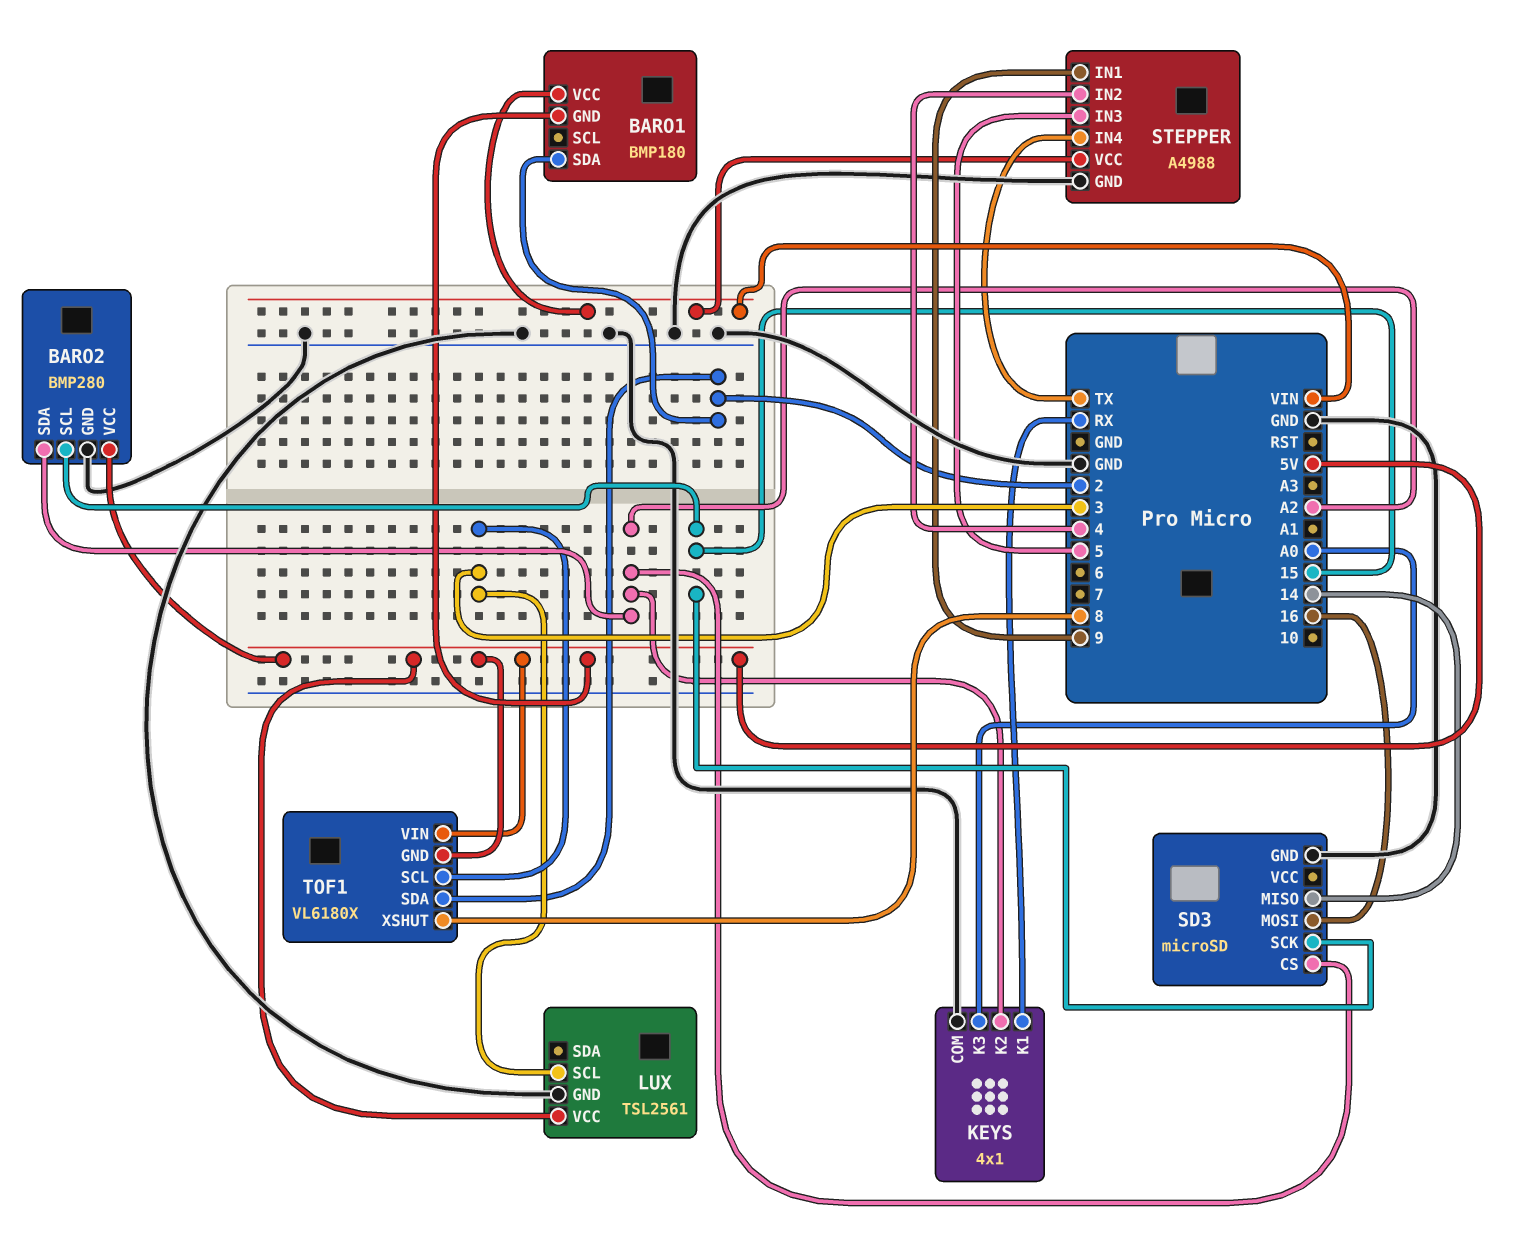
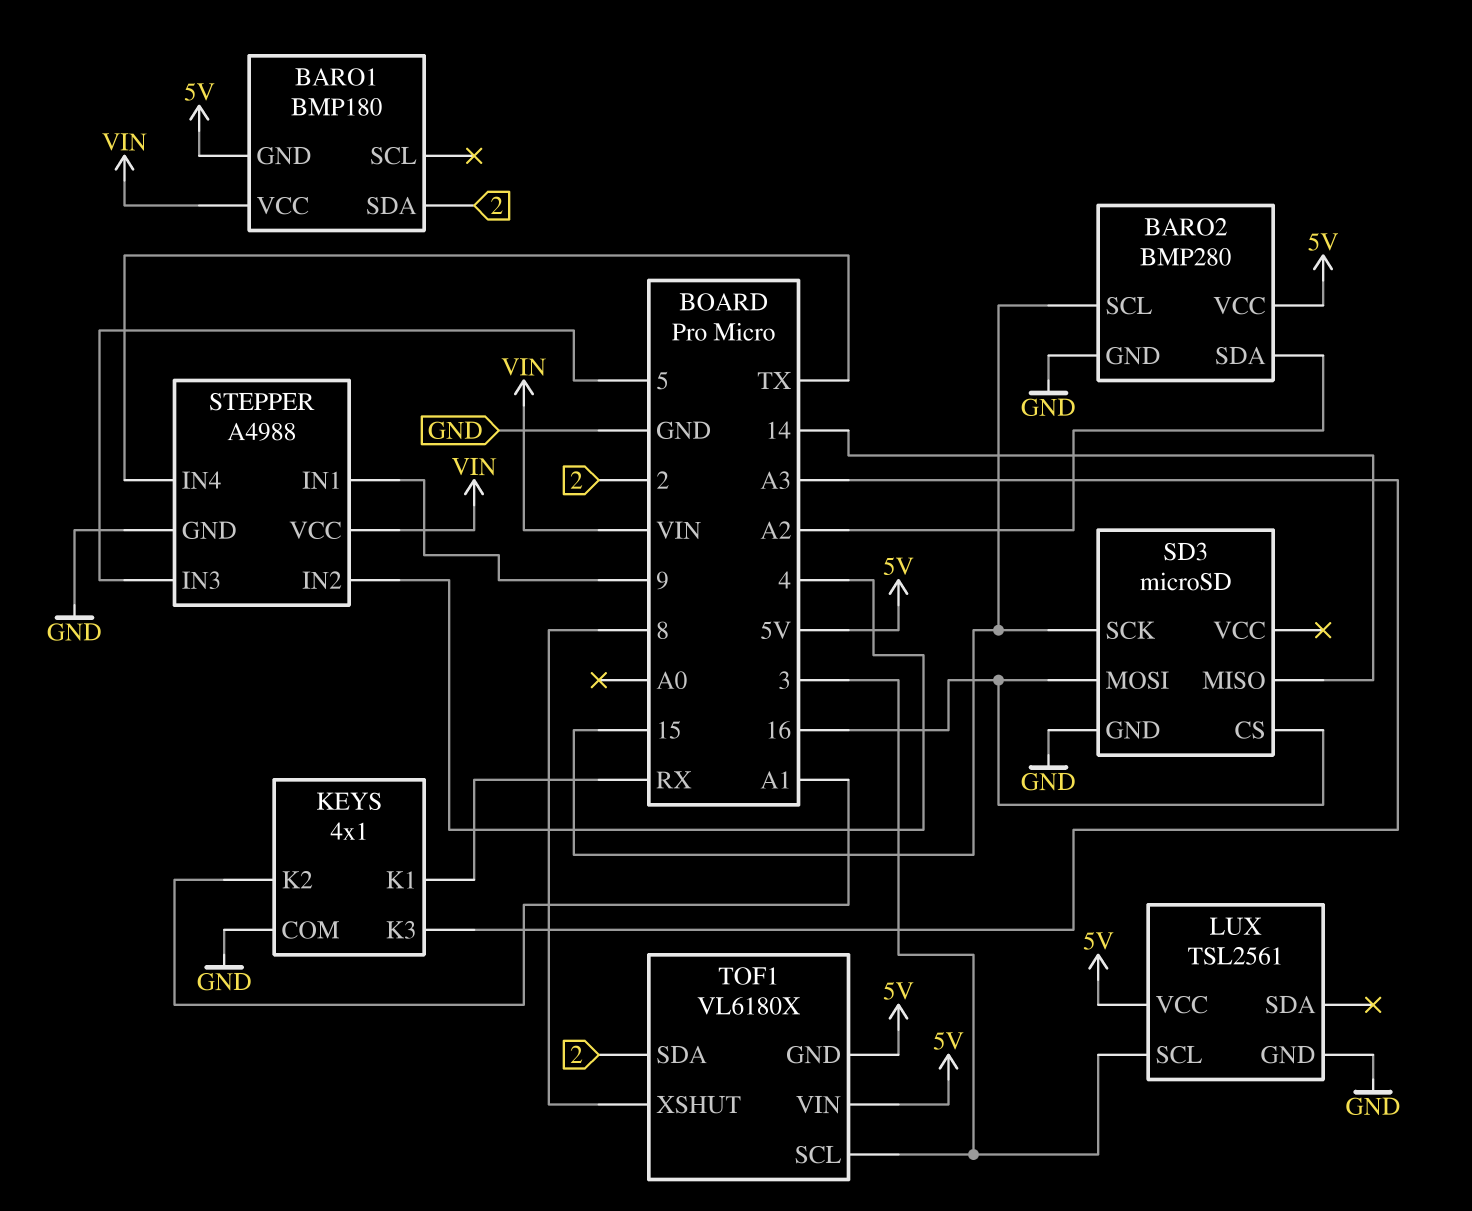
KEYS pin K2: A2 -> A1
KEYS pin K3: A0 -> A3
SD3 pin CS: A2 -> 16

